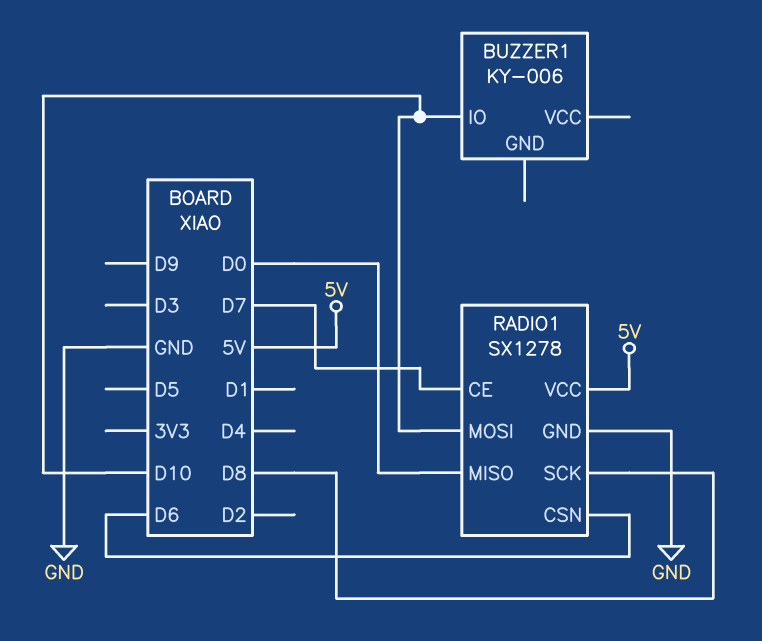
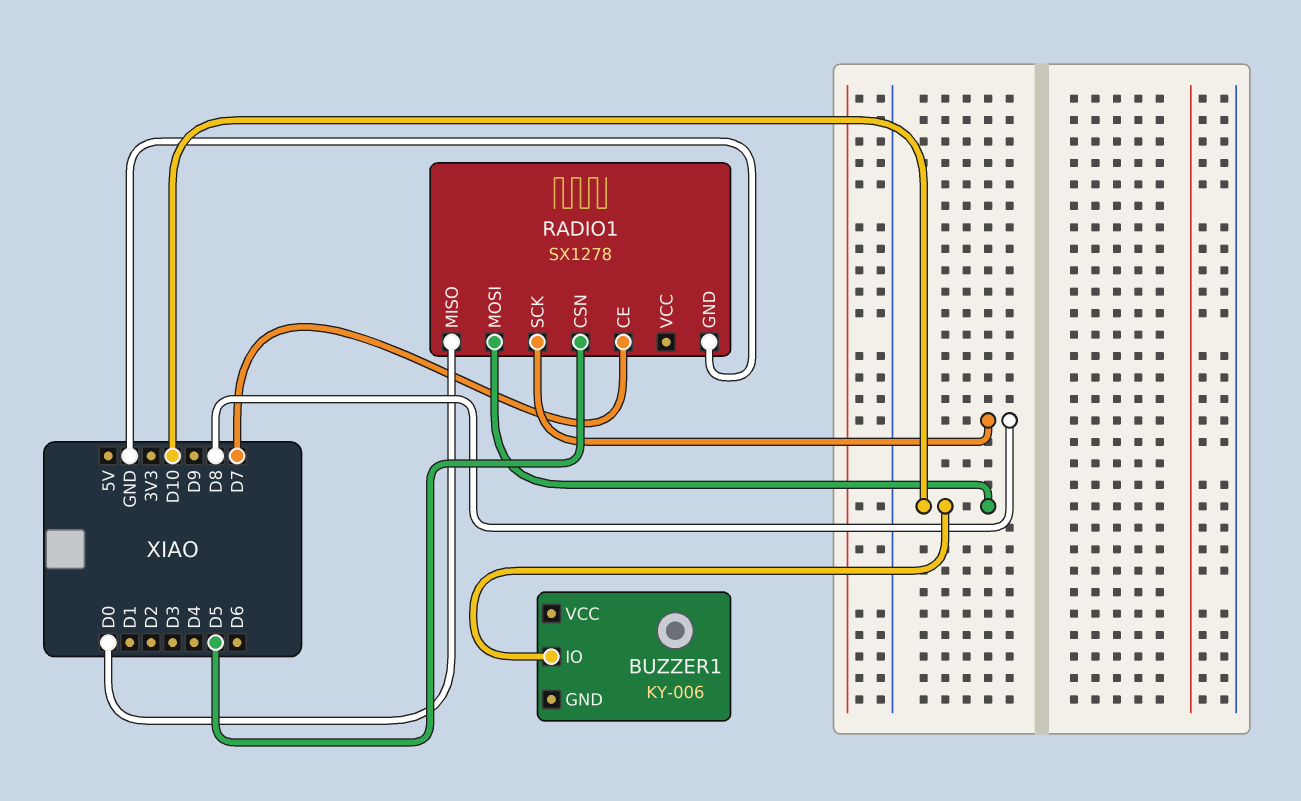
RADIO1 pin CSN: D6 -> D5
RADIO1 pin VCC: 5V -> none

